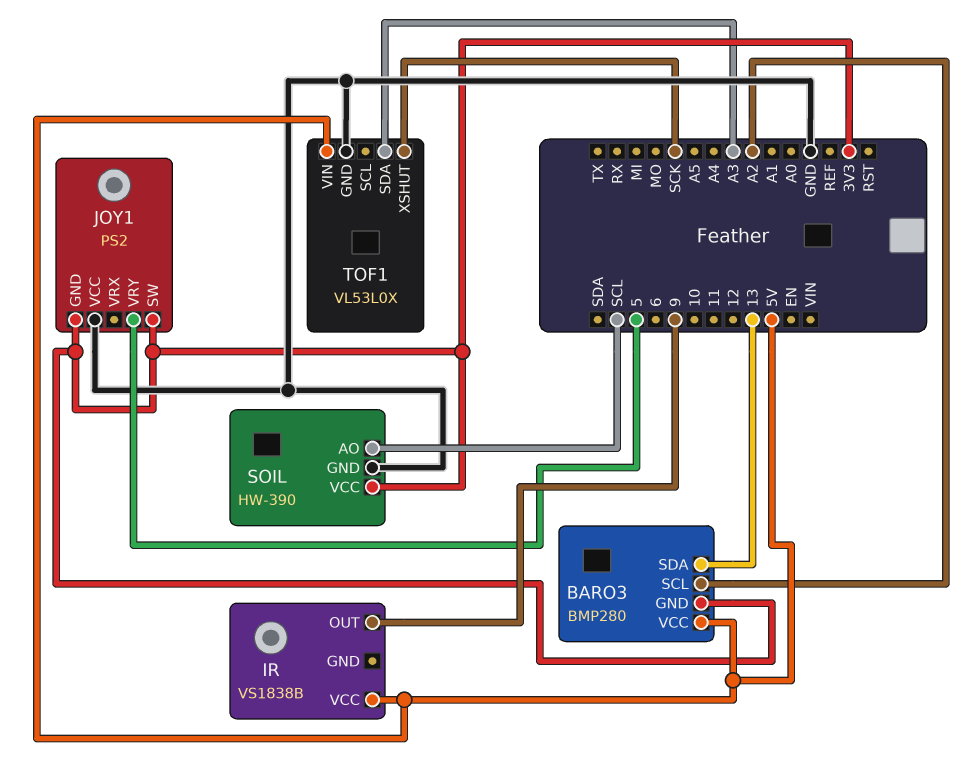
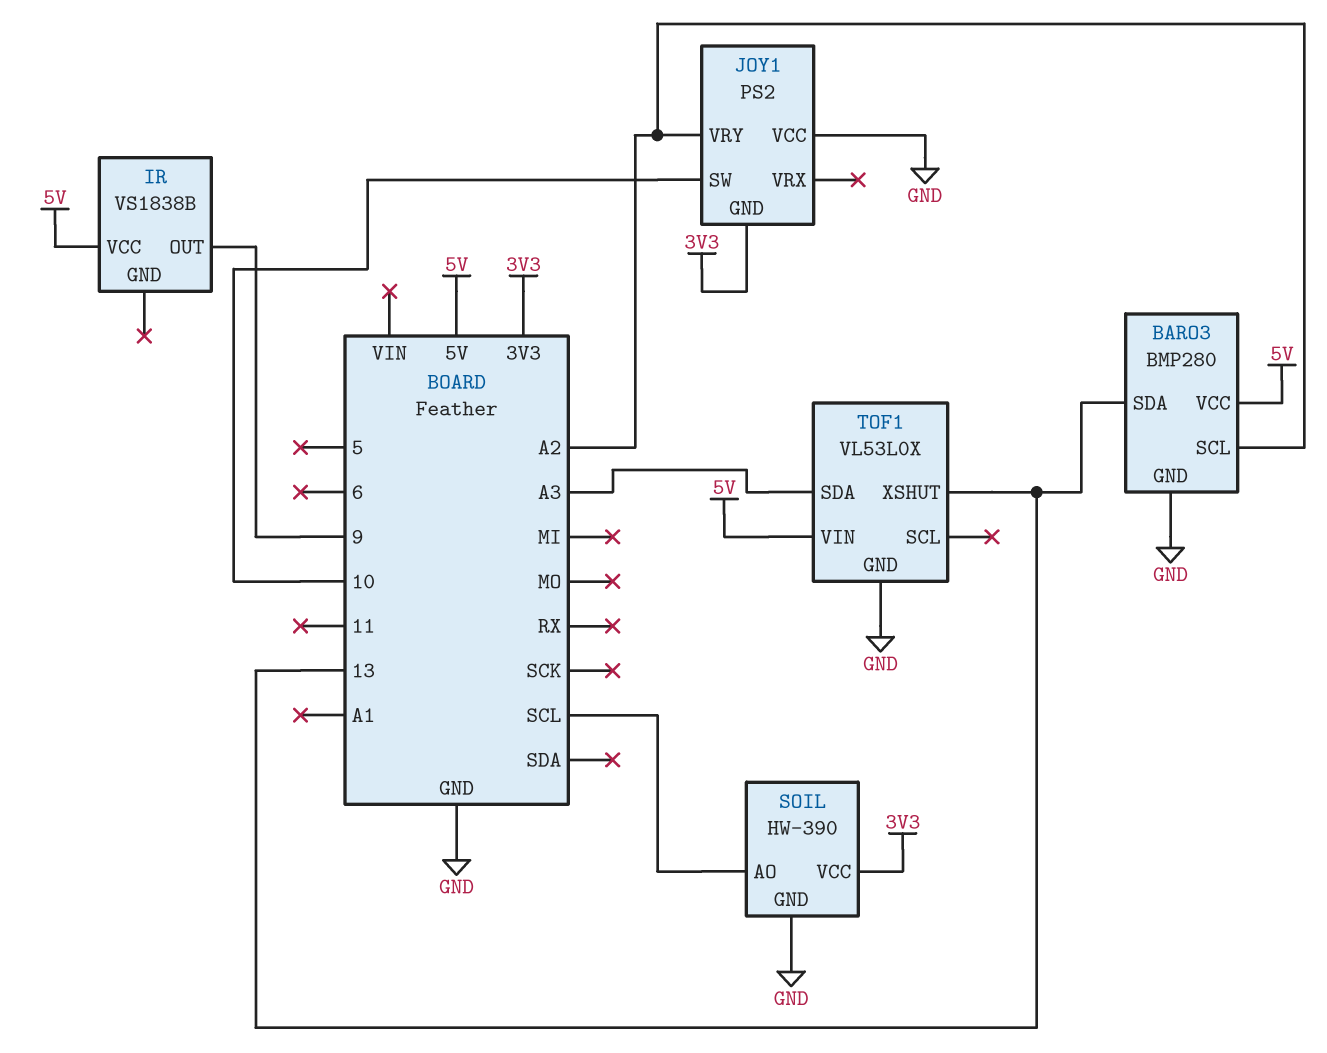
BARO3 pin GND: 3V3 -> GND
JOY1 pin SW: 3V3 -> 10
JOY1 pin VRY: 5 -> A2
TOF1 pin XSHUT: SCK -> 13

